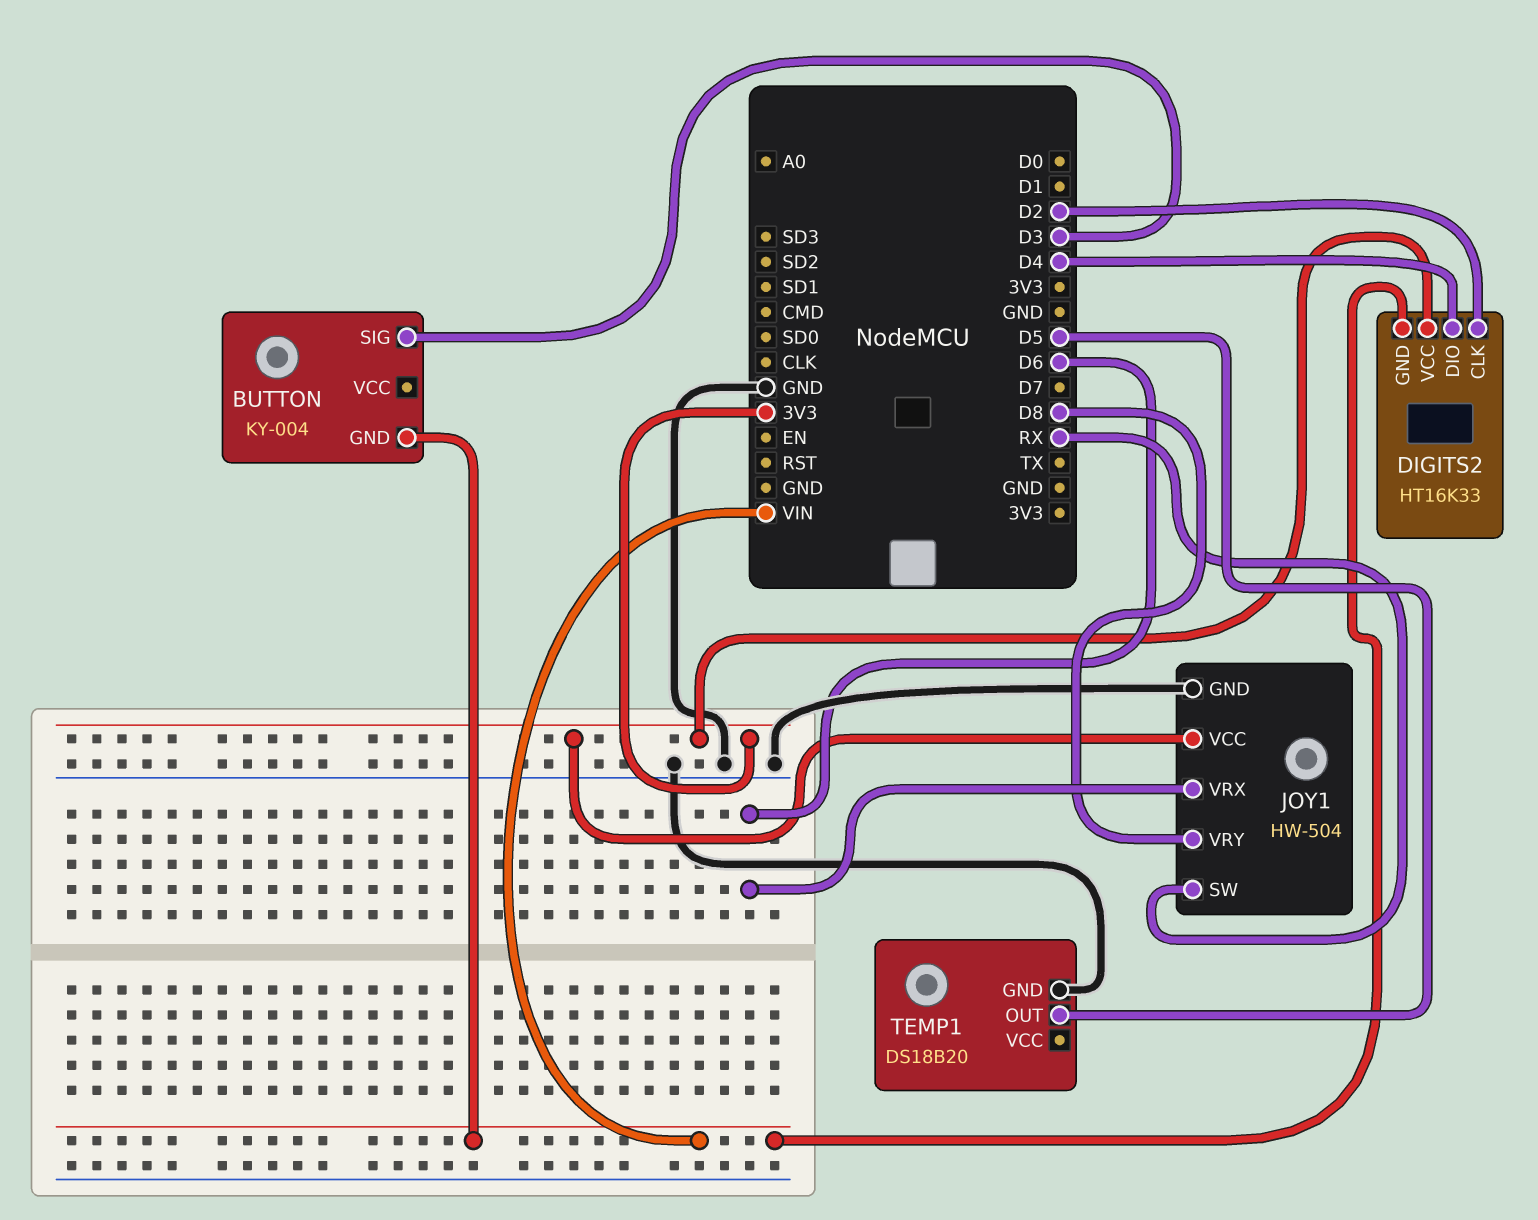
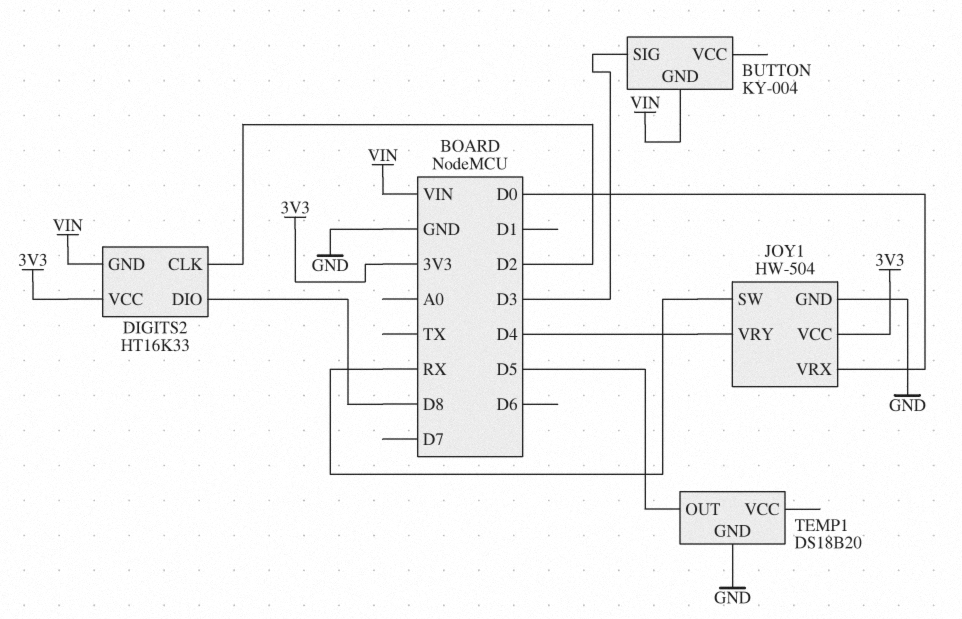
DIGITS2 pin DIO: D4 -> D8
JOY1 pin VRX: D6 -> D0
JOY1 pin VRY: D8 -> D4

